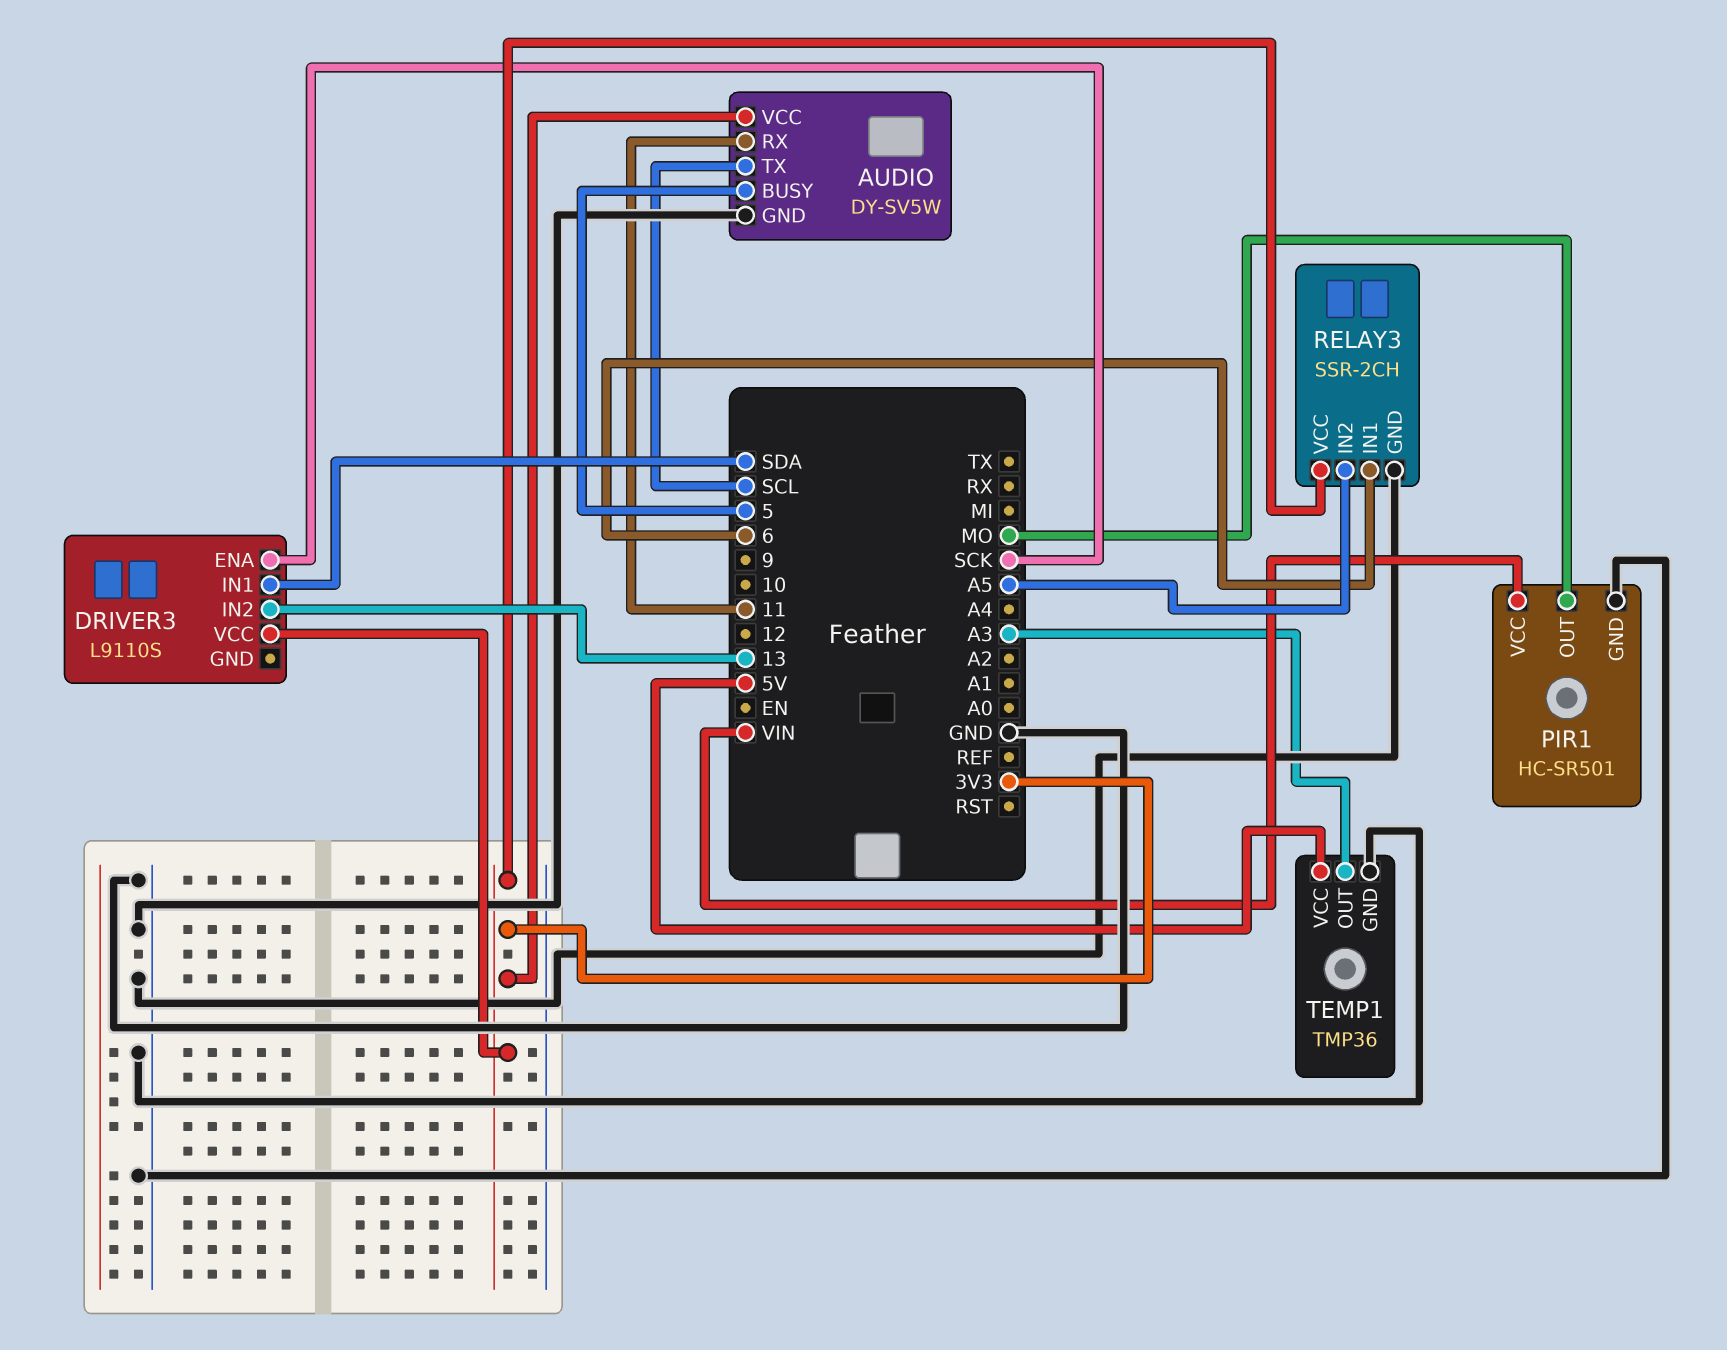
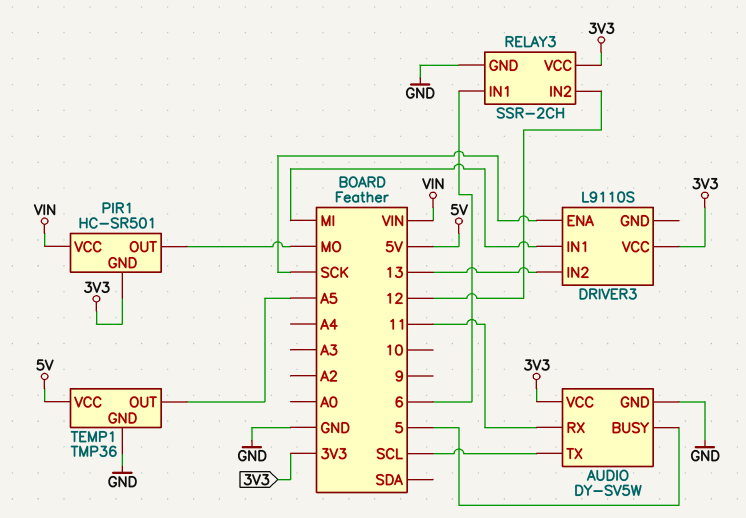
DRIVER3 pin IN1: SDA -> MI
PIR1 pin GND: GND -> 3V3
RELAY3 pin IN2: A5 -> 12
TEMP1 pin OUT: A3 -> A5

